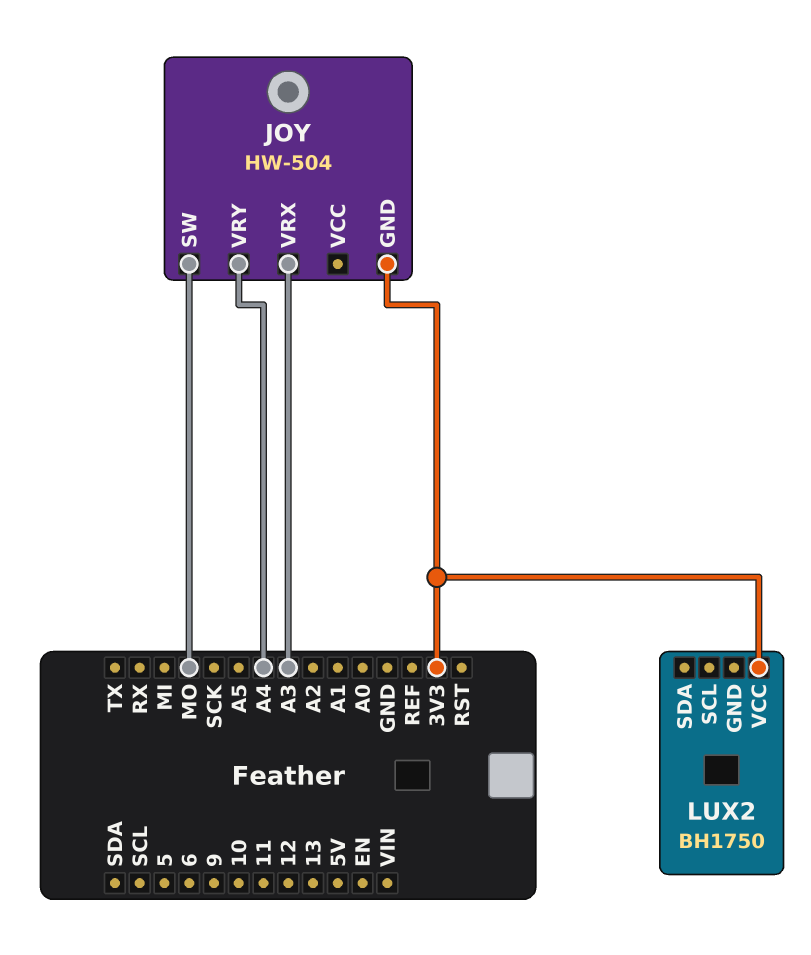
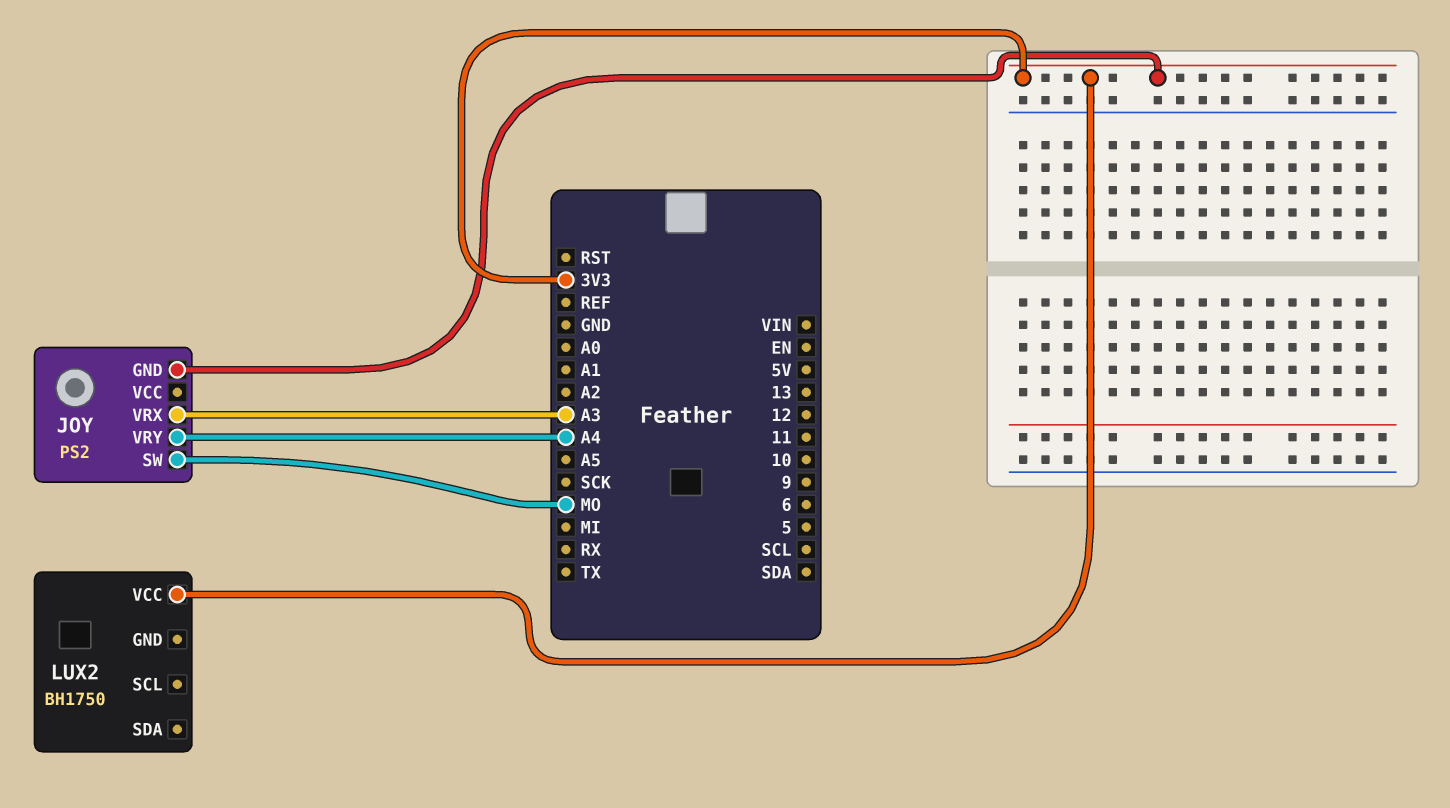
JOY: HW-504 -> PS2

